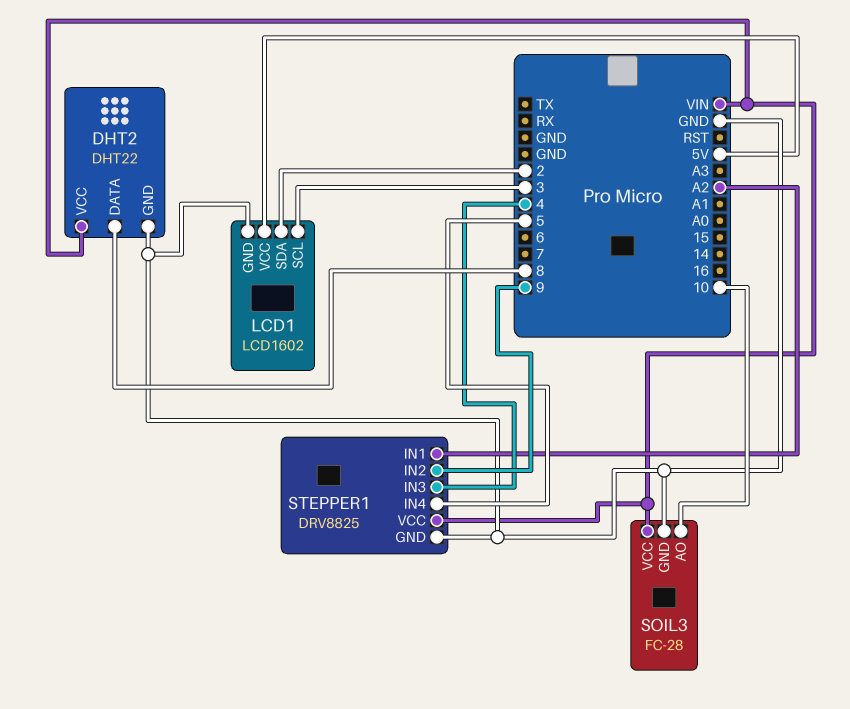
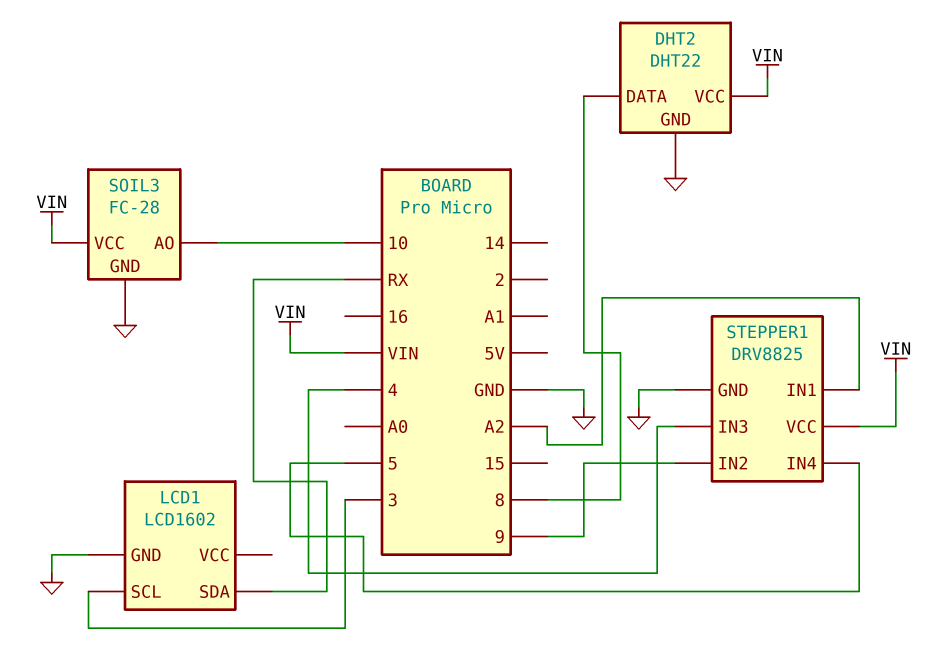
LCD1 pin SDA: 2 -> RX
LCD1 pin VCC: 5V -> none

